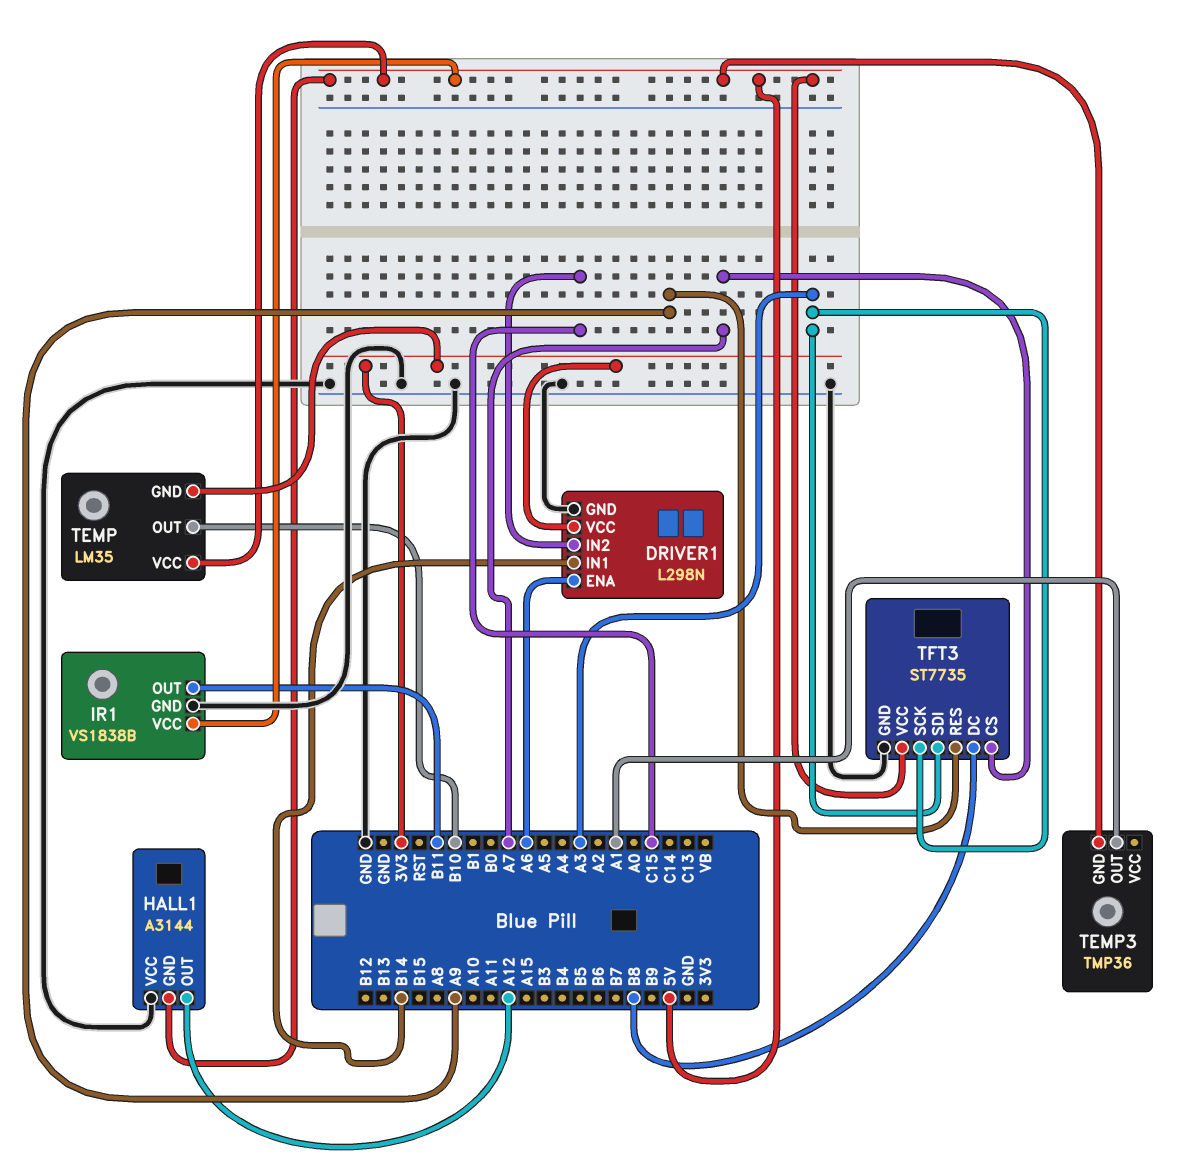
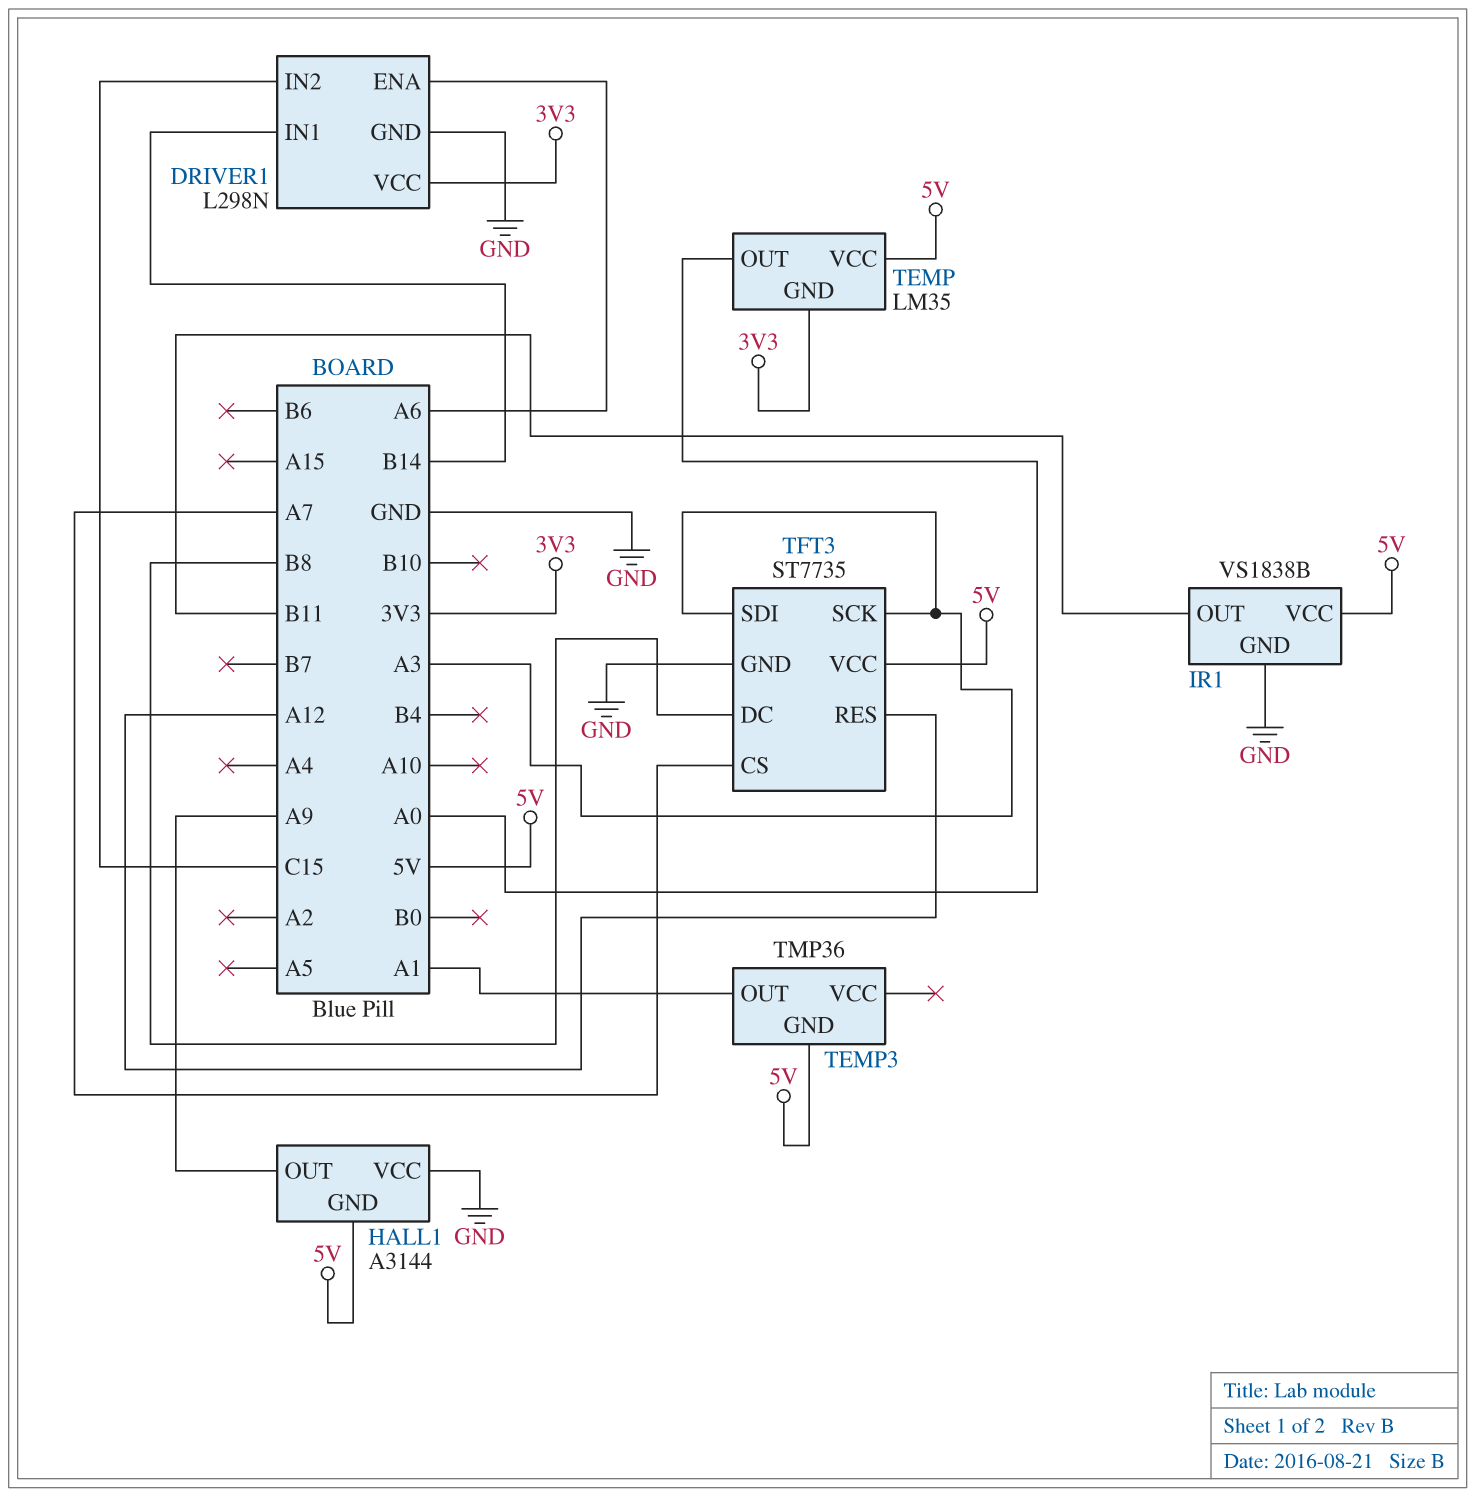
HALL1 pin OUT: A12 -> A9
TEMP pin OUT: B10 -> A0
TFT3 pin RES: A9 -> A12

